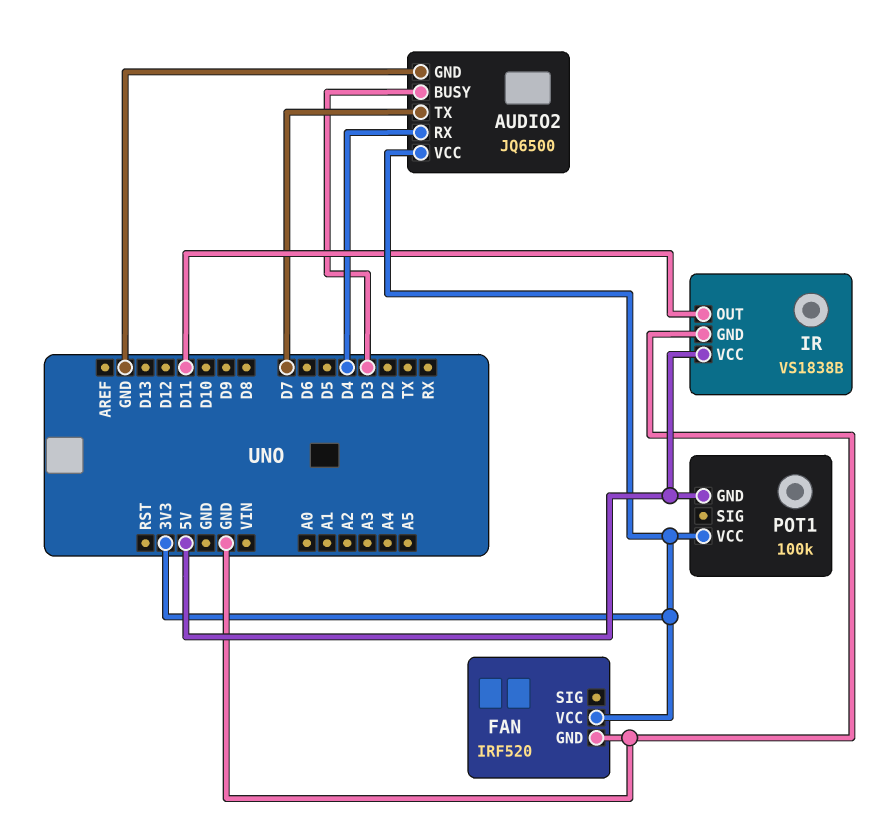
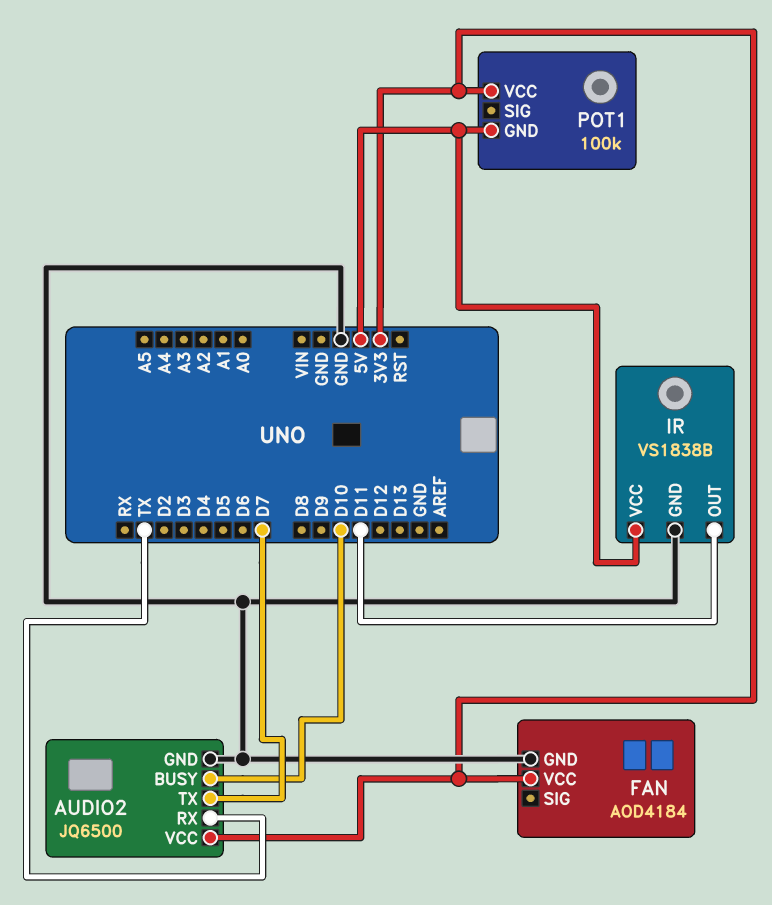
AUDIO2 pin BUSY: D3 -> D10
AUDIO2 pin RX: D4 -> TX
FAN: IRF520 -> AOD4184

